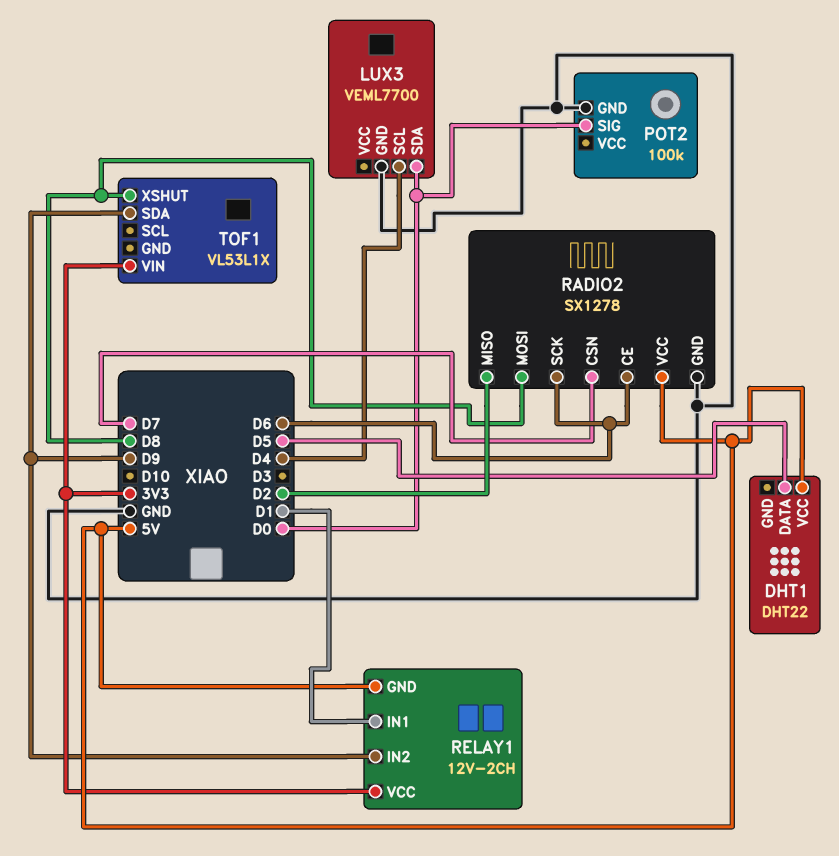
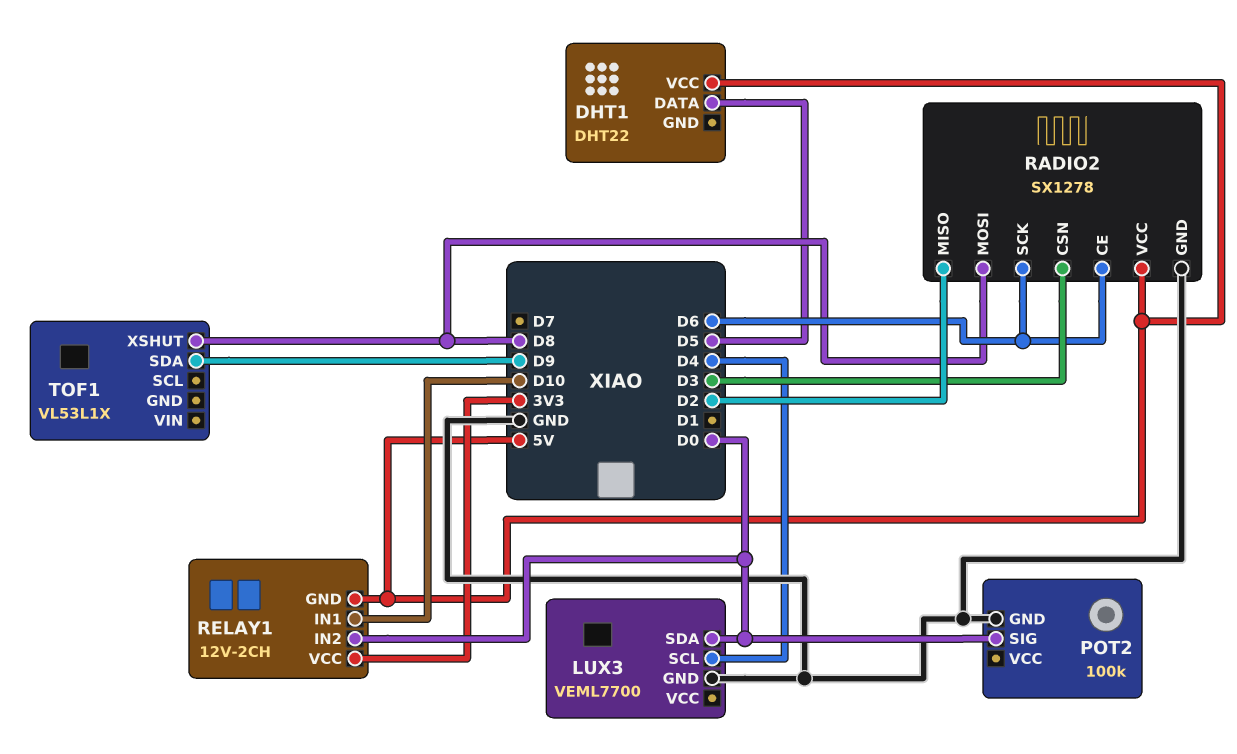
RADIO2 pin CSN: D7 -> D3
RELAY1 pin IN1: D1 -> D10
RELAY1 pin IN2: D9 -> D0
TOF1 pin VIN: 3V3 -> none

